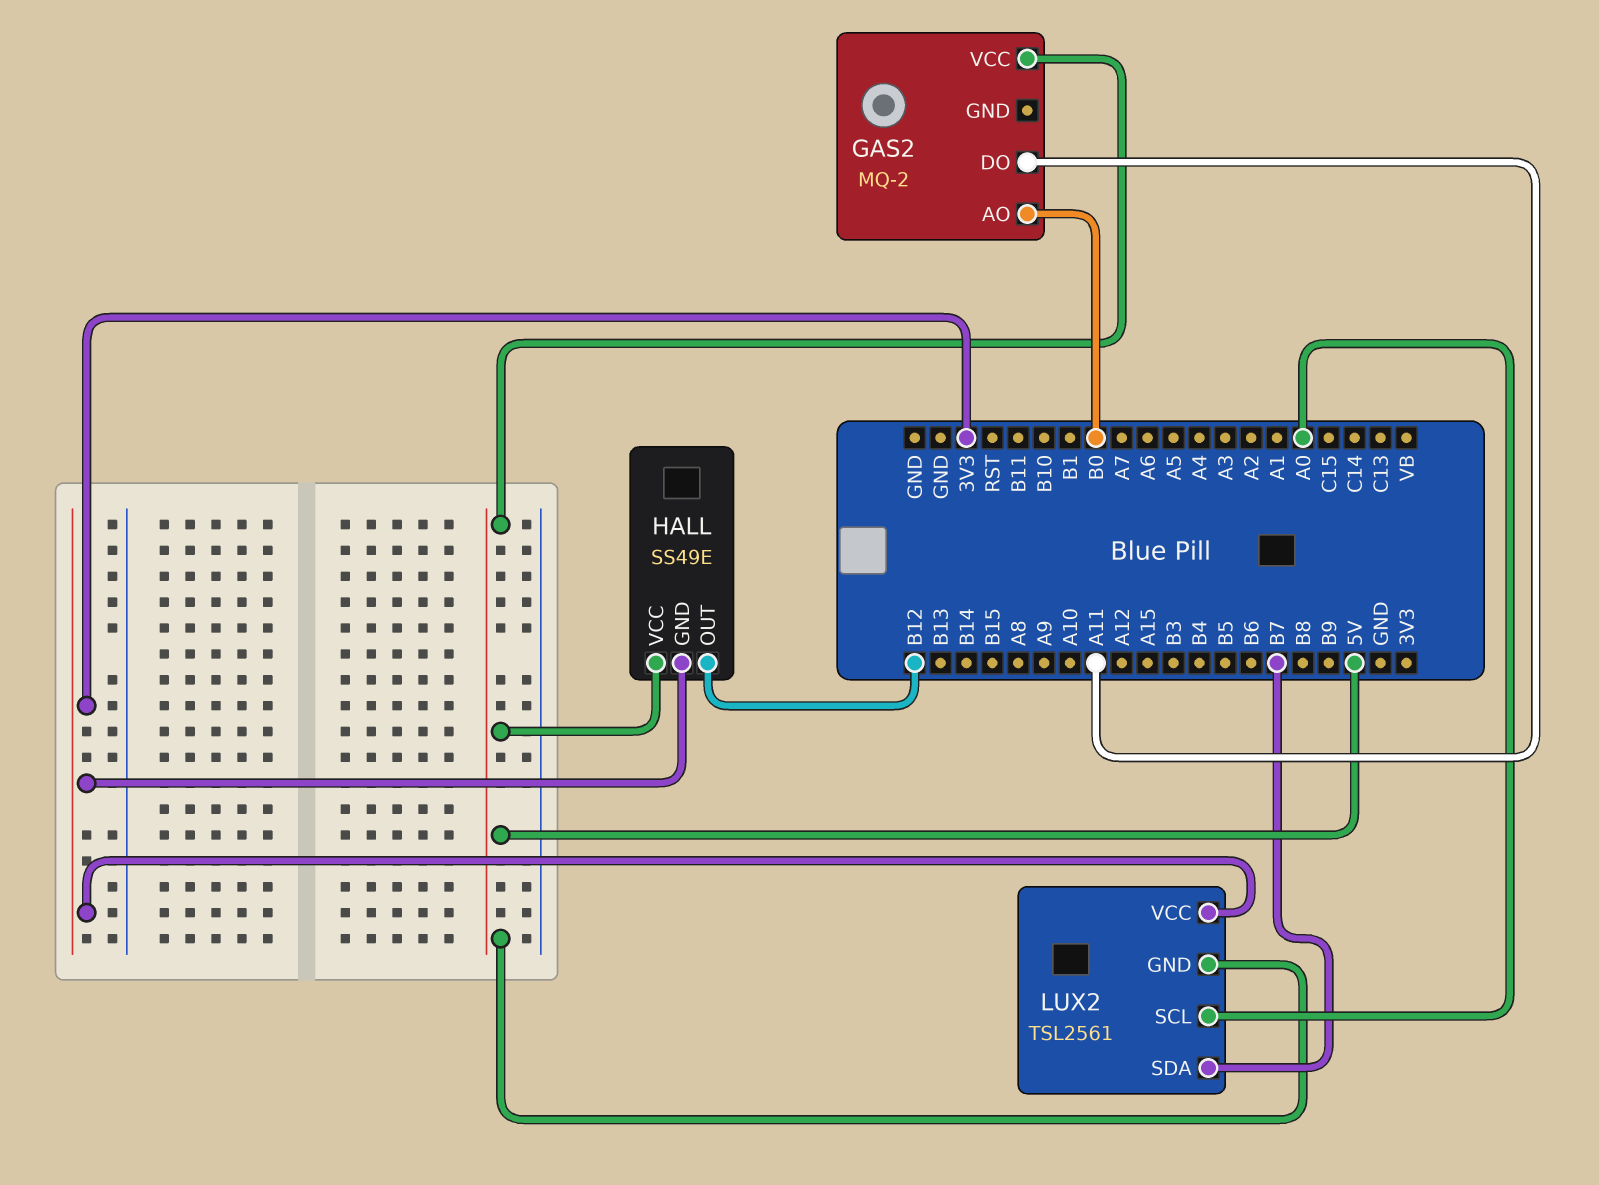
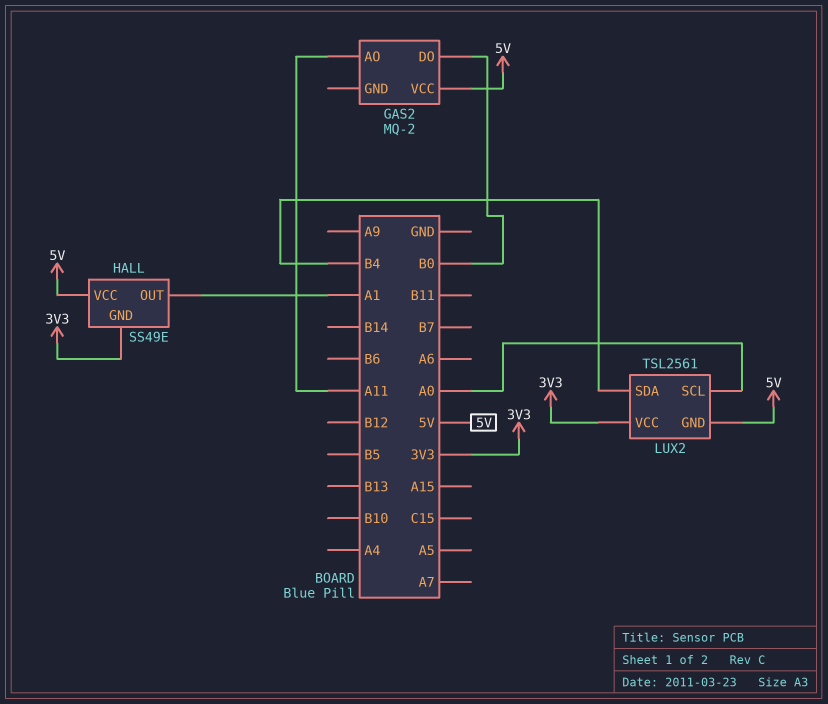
GAS2 pin AO: B0 -> A11
GAS2 pin DO: A11 -> B0
HALL pin OUT: B12 -> A1
LUX2 pin SDA: B7 -> B4

